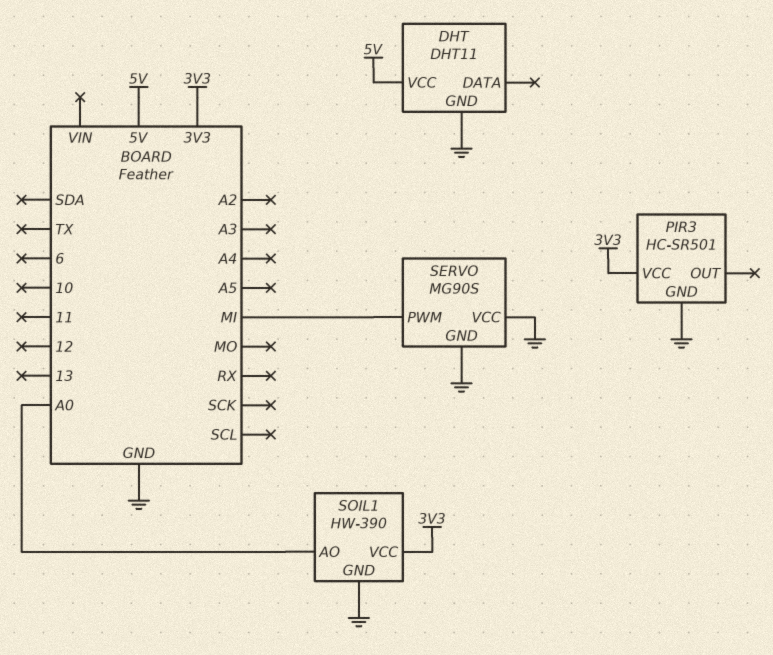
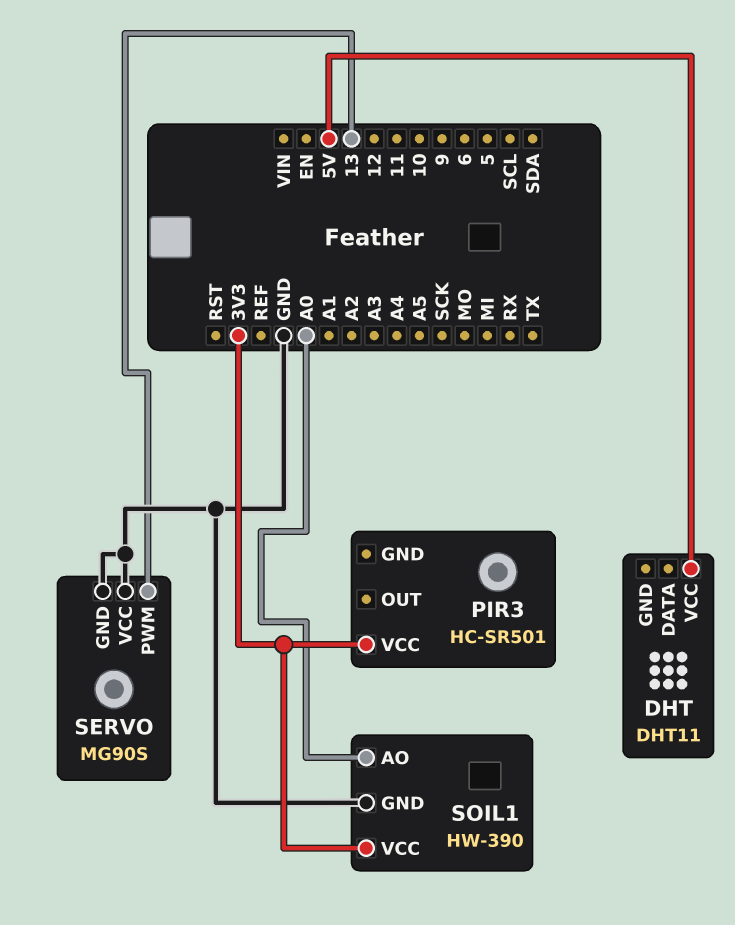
DHT pin GND: GND -> none
PIR3 pin GND: GND -> none
SERVO pin PWM: MI -> 13

